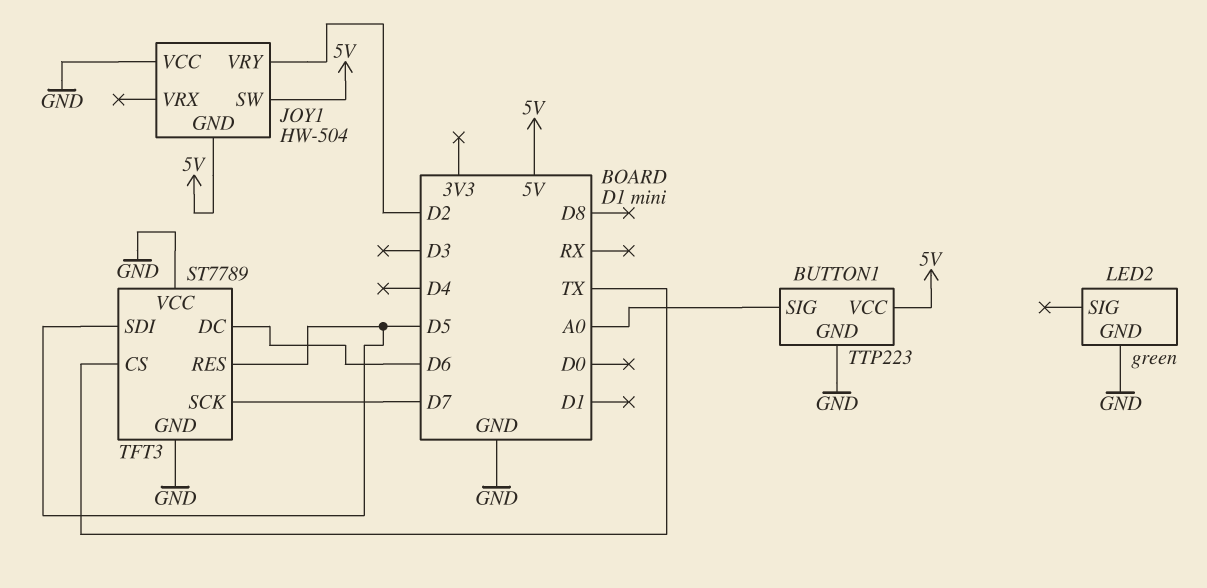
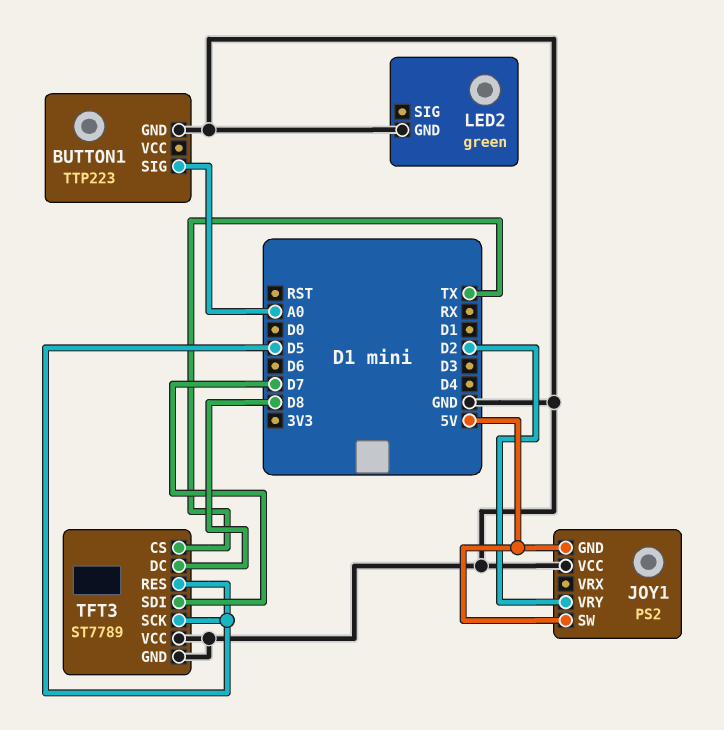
BUTTON1 pin VCC: 5V -> none
JOY1: HW-504 -> PS2
TFT3 pin DC: D6 -> D8
TFT3 pin SCK: D7 -> D5
TFT3 pin SDI: D5 -> D7

